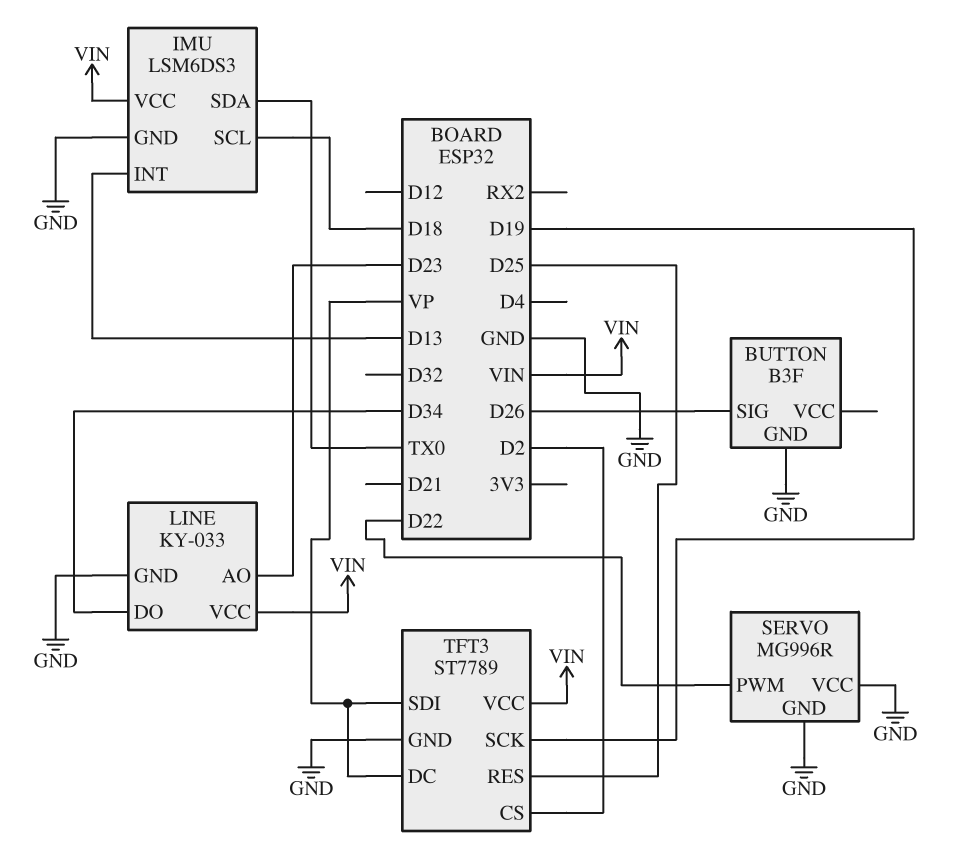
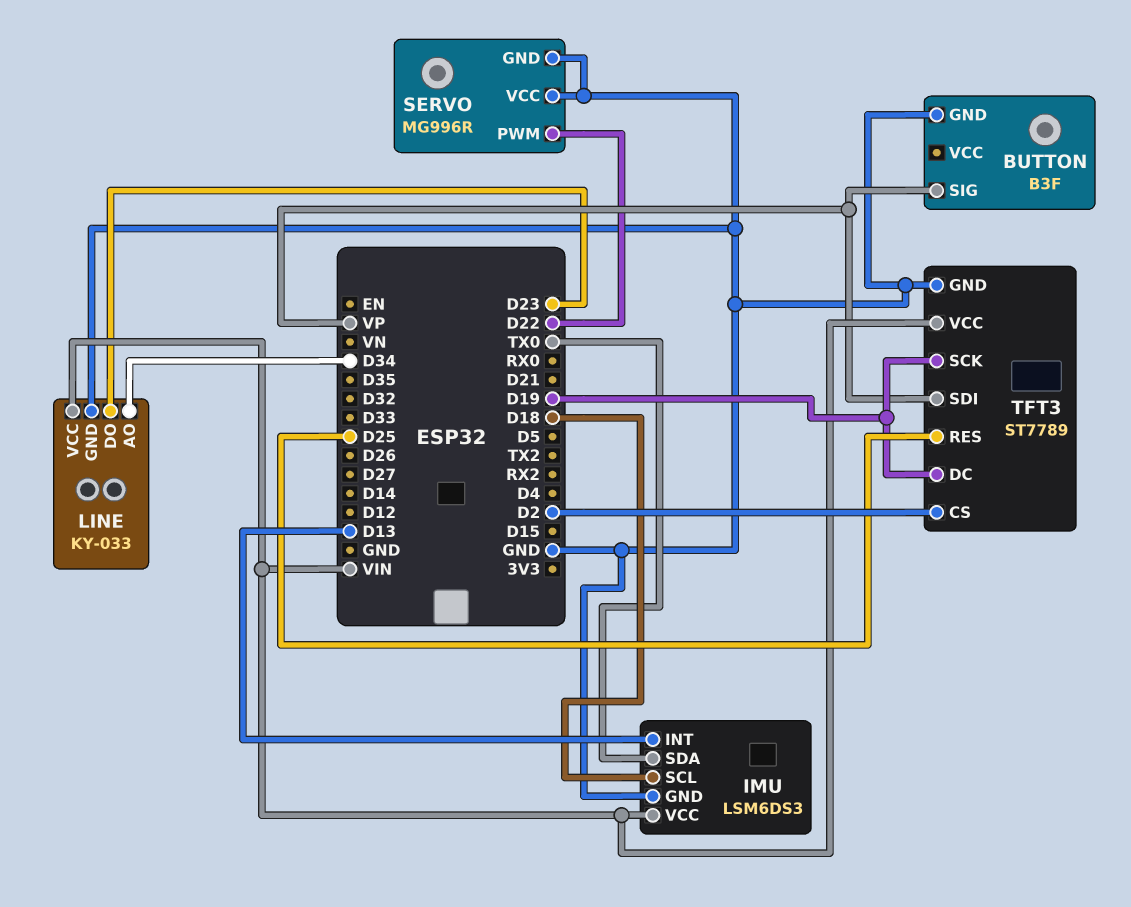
BUTTON pin SIG: D26 -> VP
LINE pin AO: D23 -> D34
LINE pin DO: D34 -> D23
TFT3 pin DC: VP -> D19

